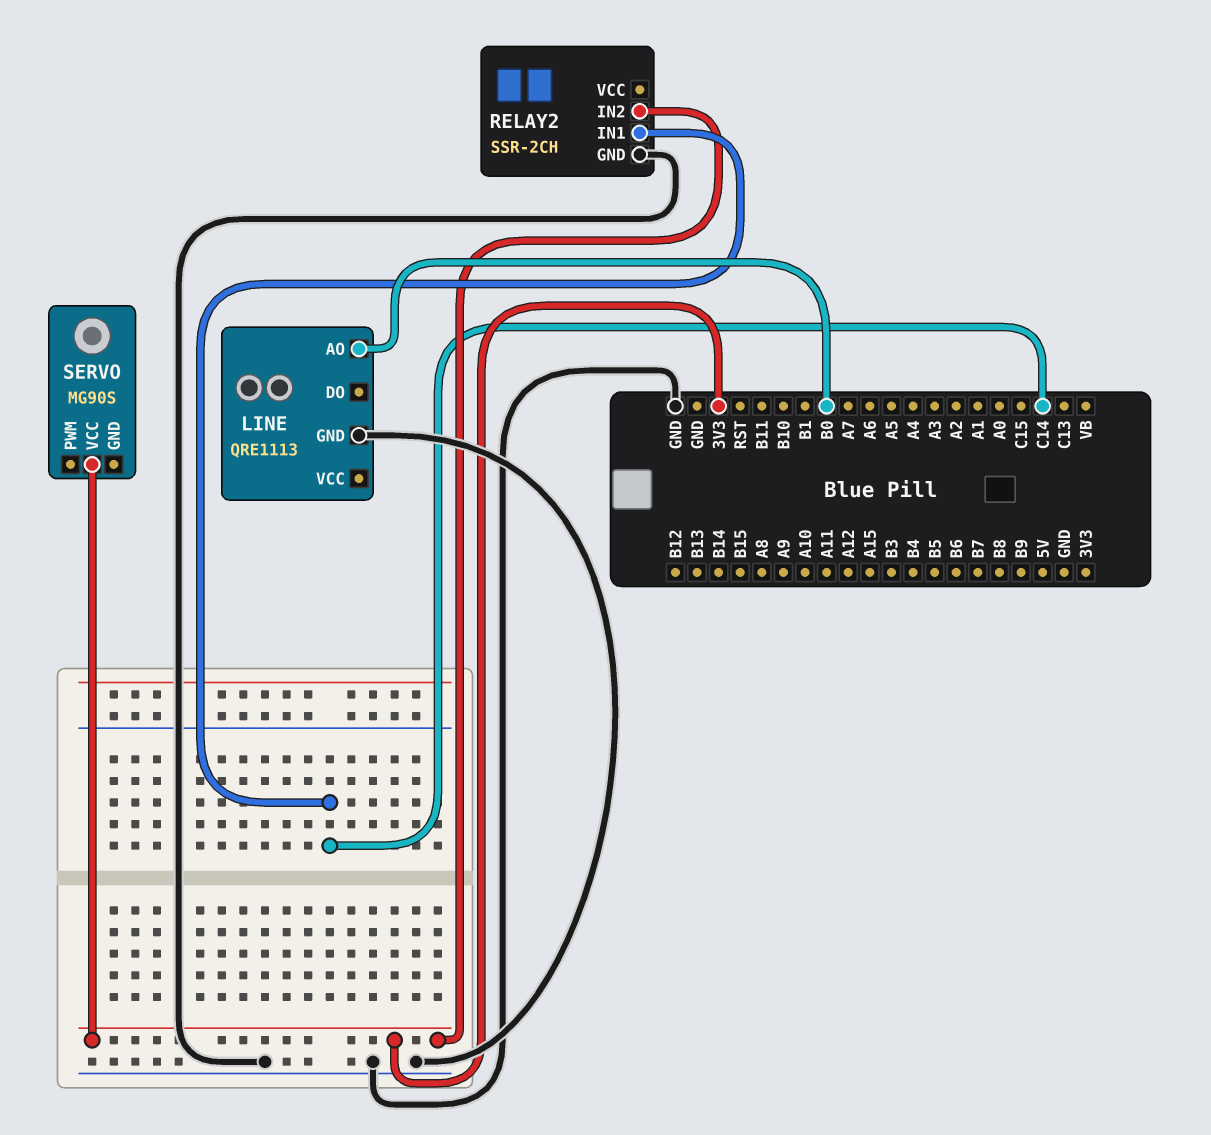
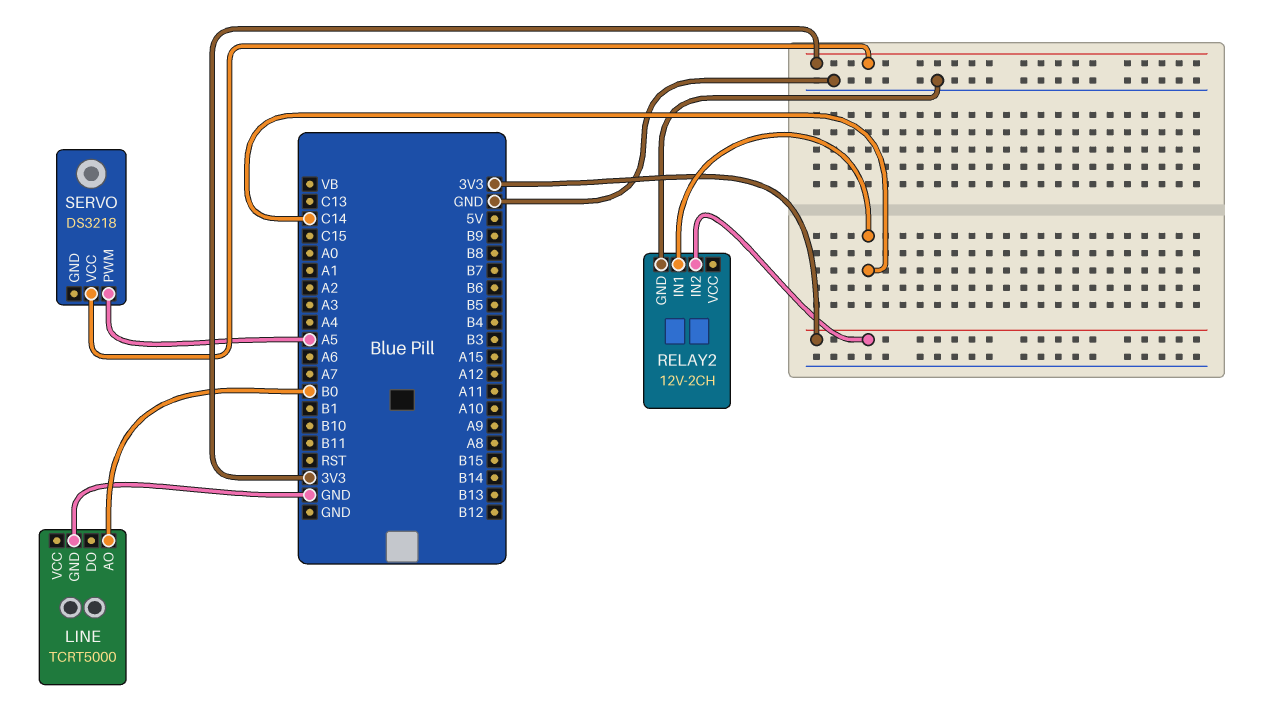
LINE: QRE1113 -> TCRT5000
RELAY2: SSR-2CH -> 12V-2CH
SERVO: MG90S -> DS3218
SERVO pin PWM: none -> A5

